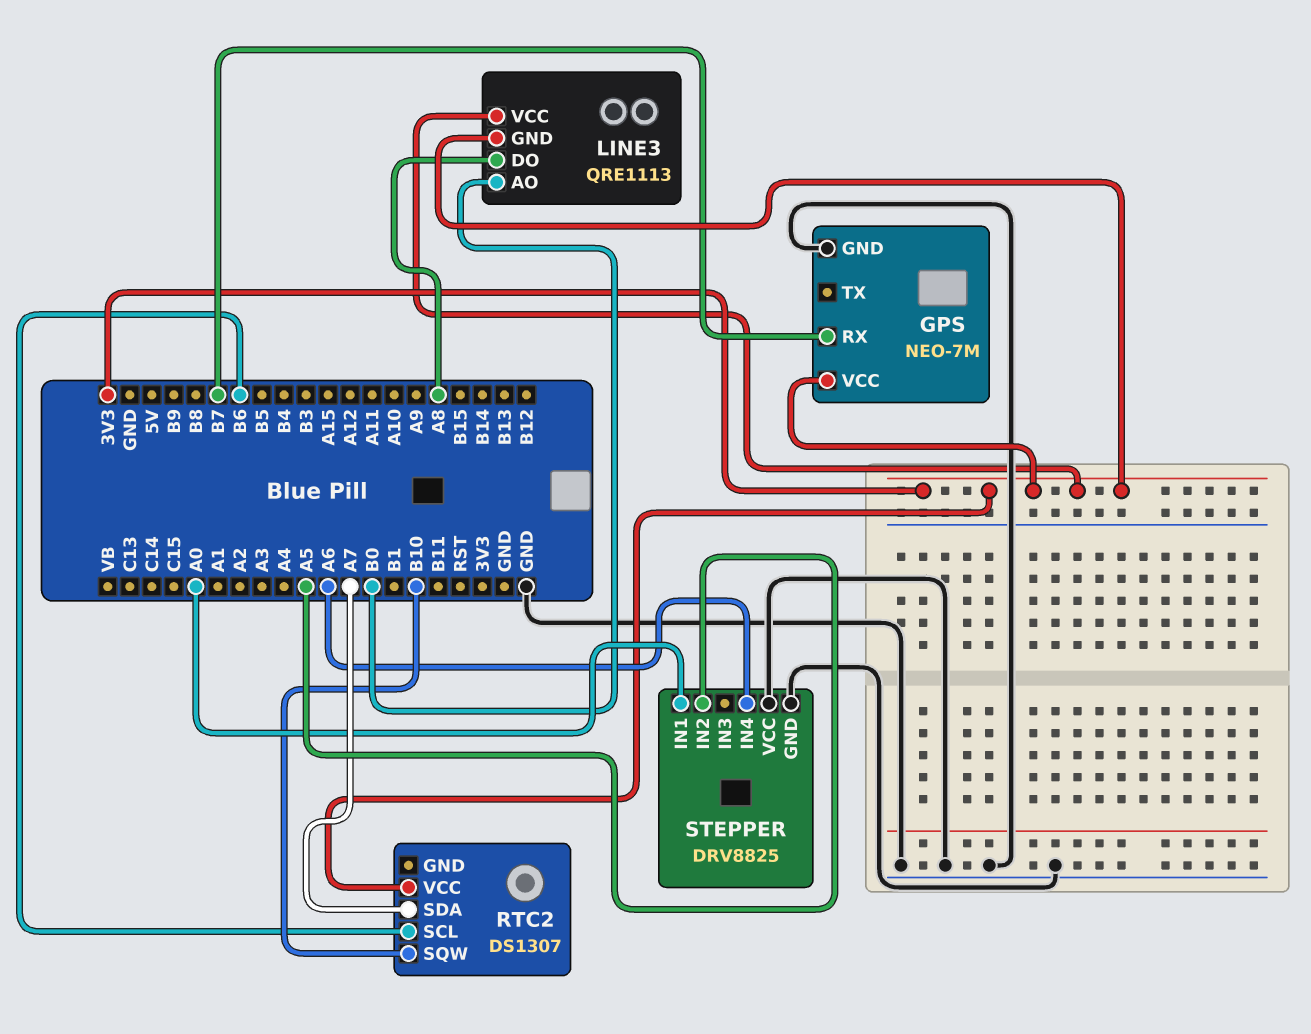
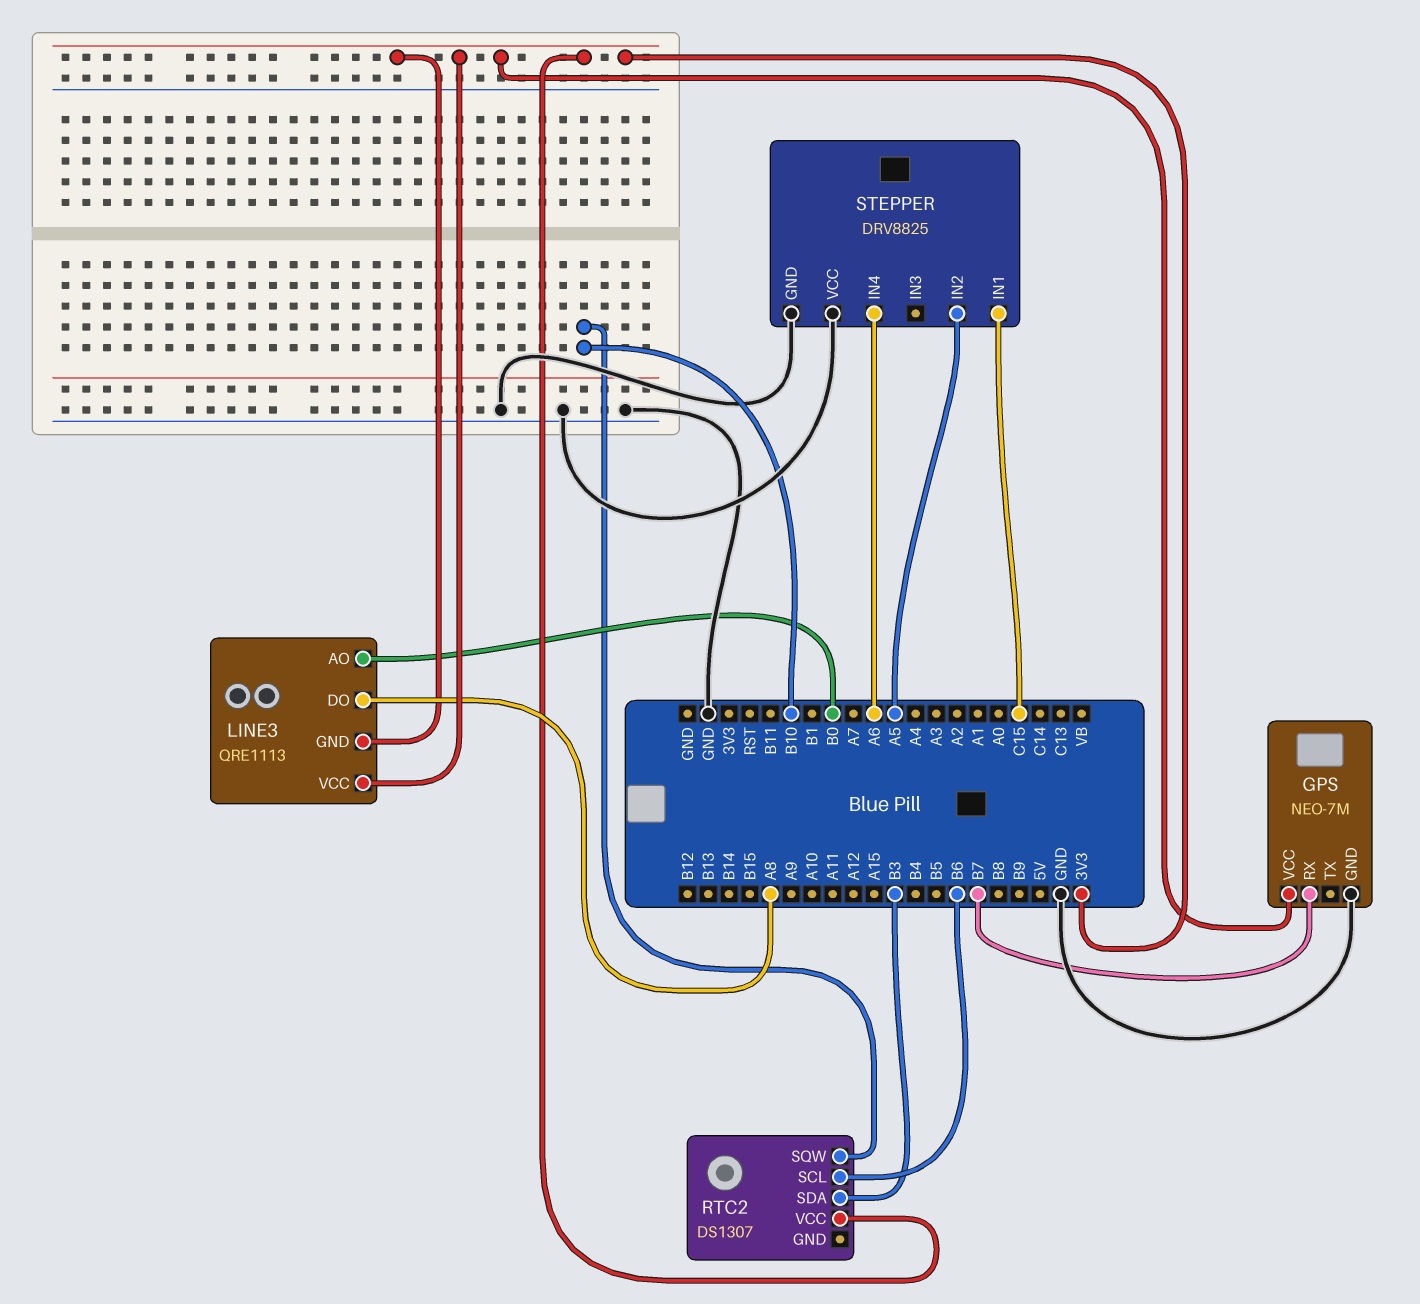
RTC2 pin SDA: A7 -> B3
STEPPER pin IN1: A0 -> C15

